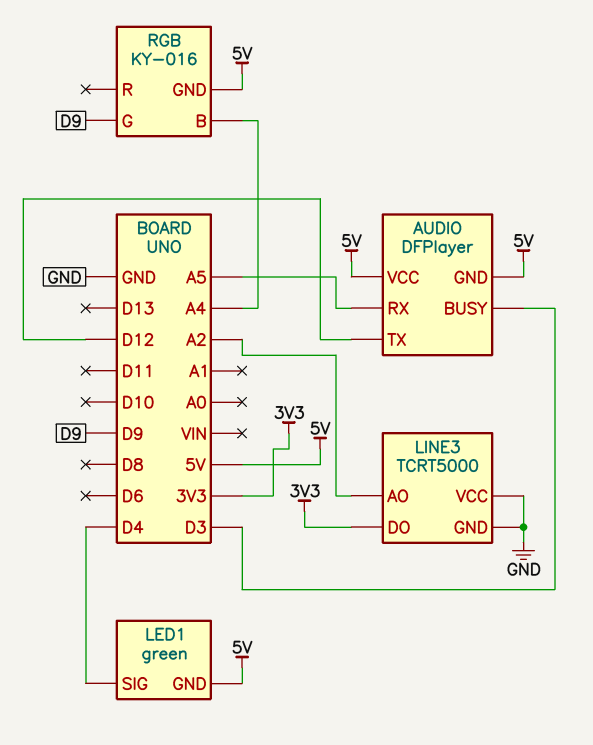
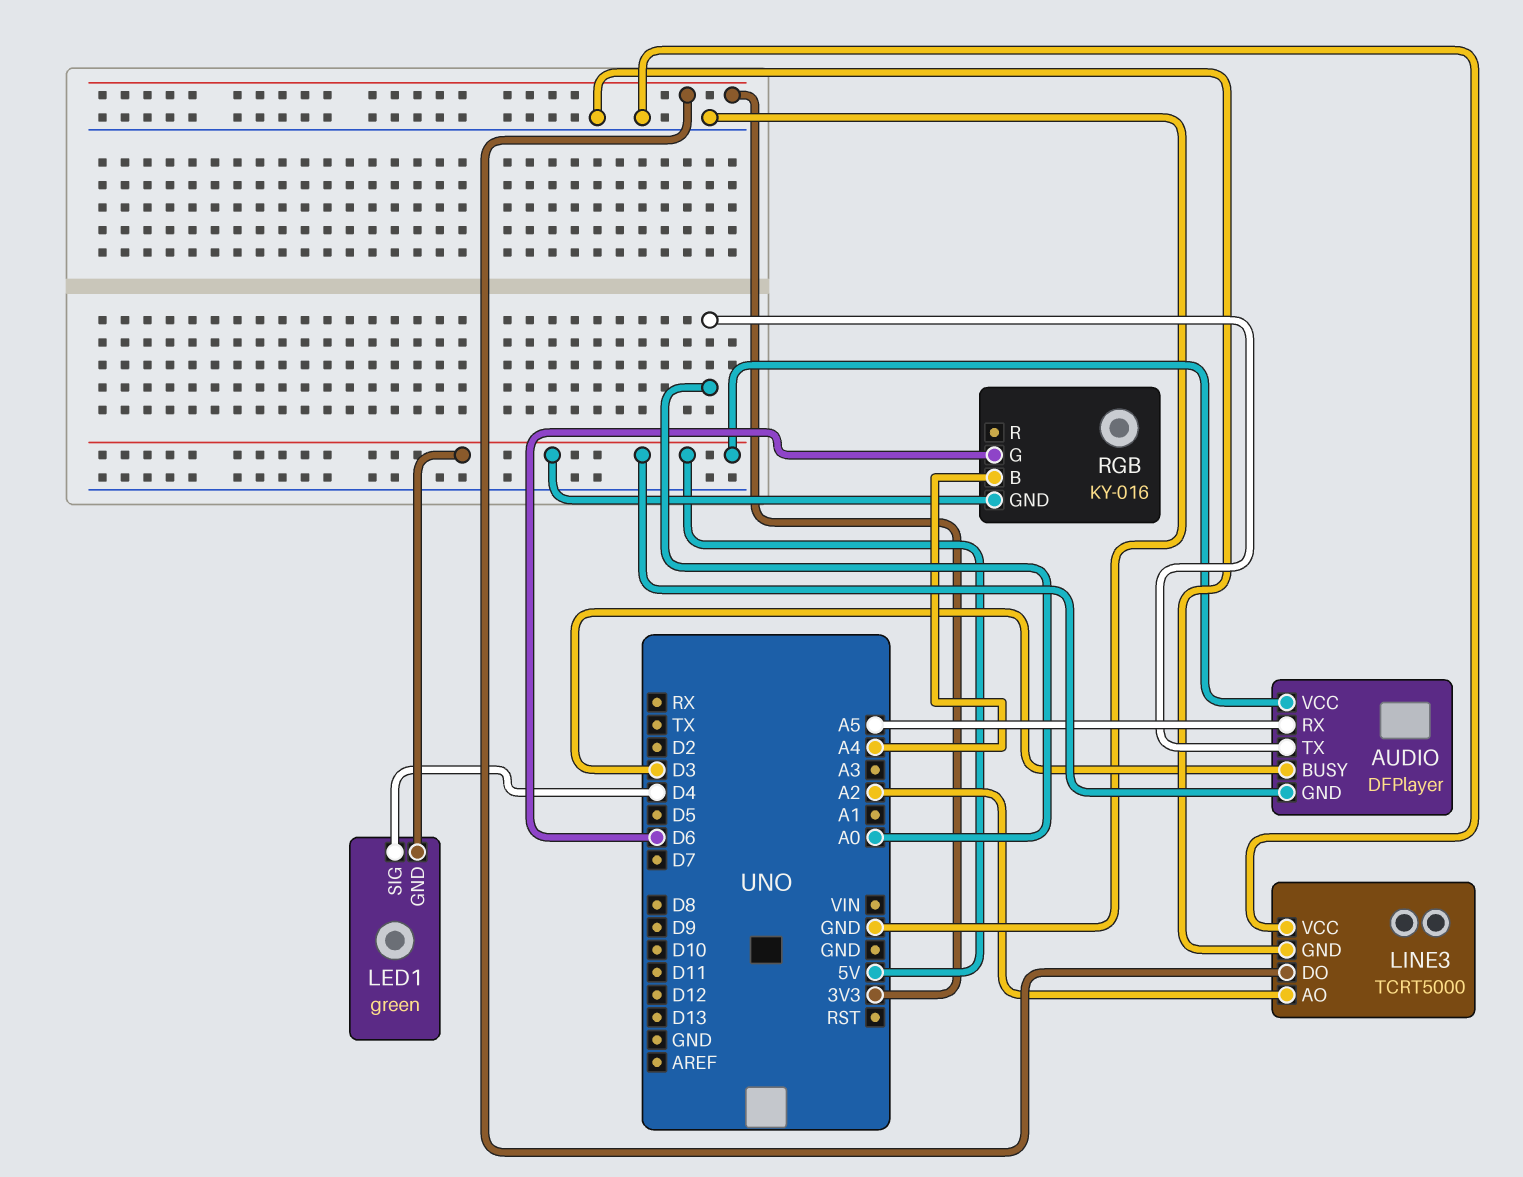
AUDIO pin TX: D12 -> A0
RGB pin G: D9 -> D6

